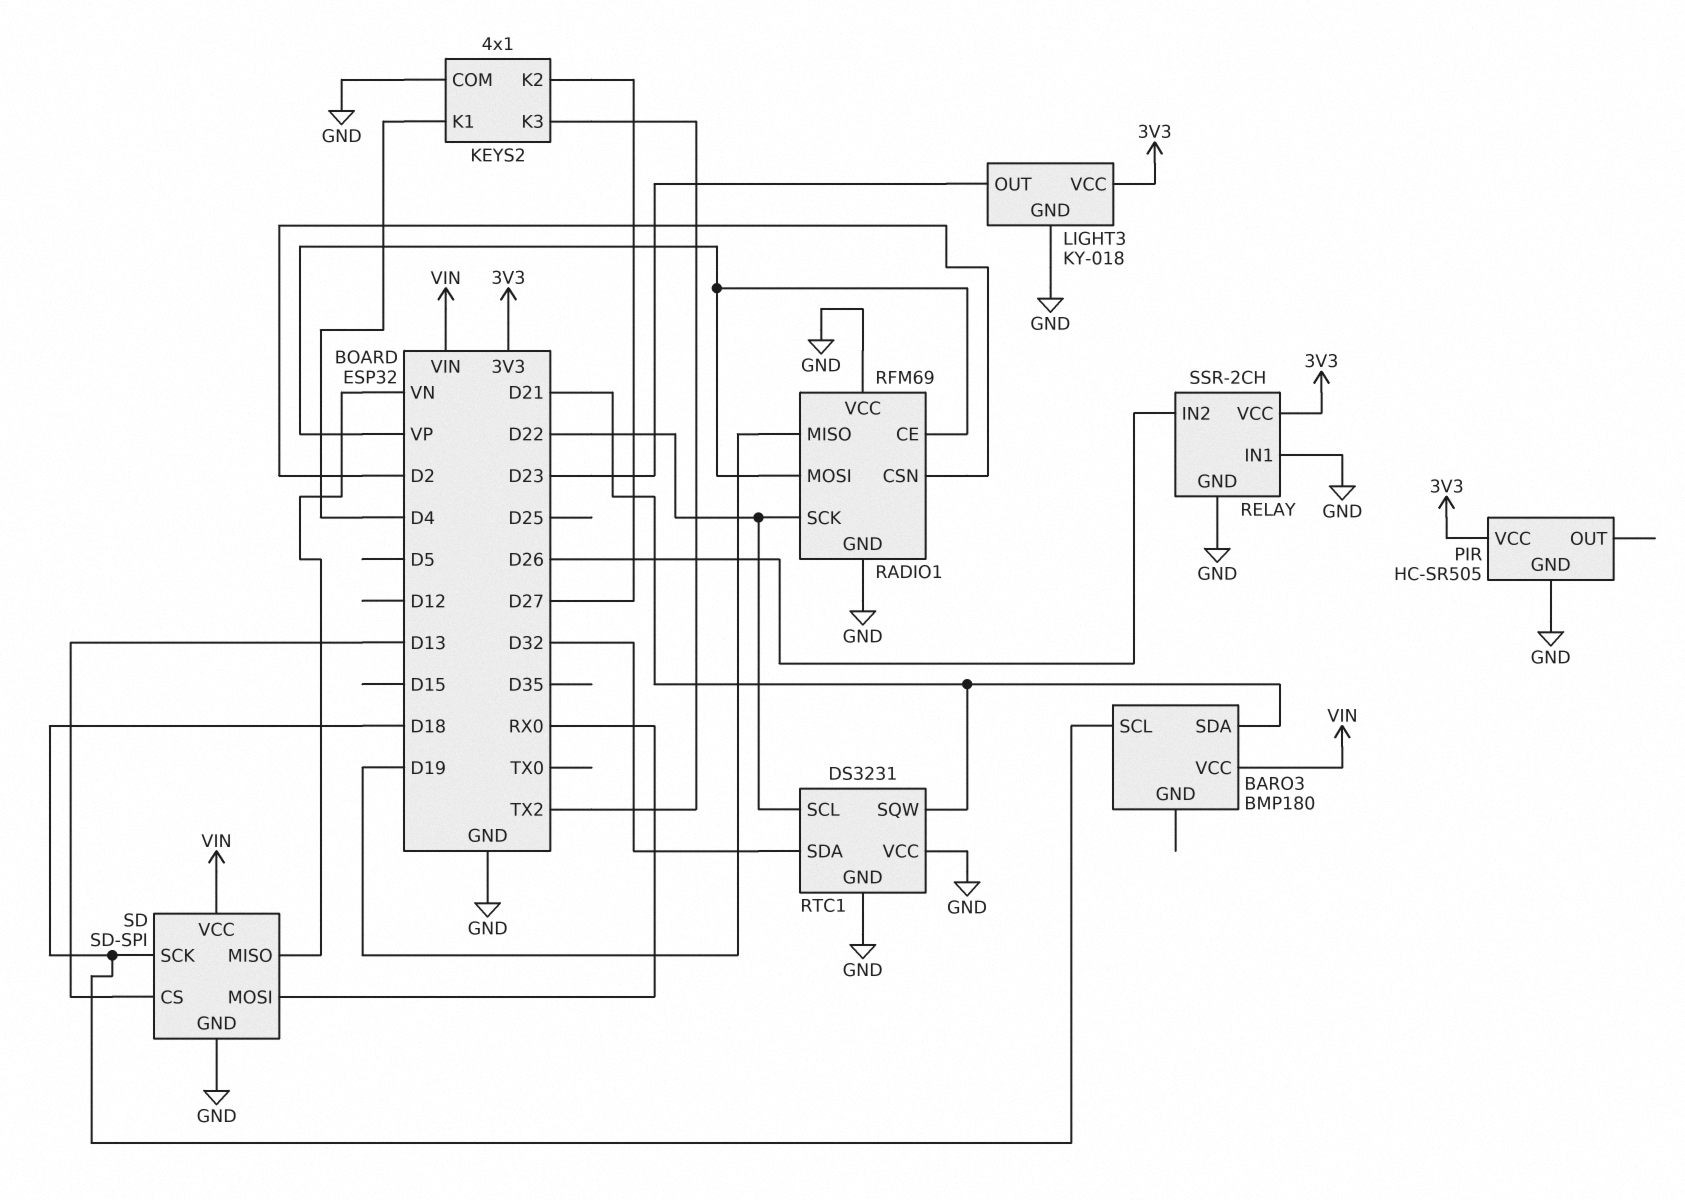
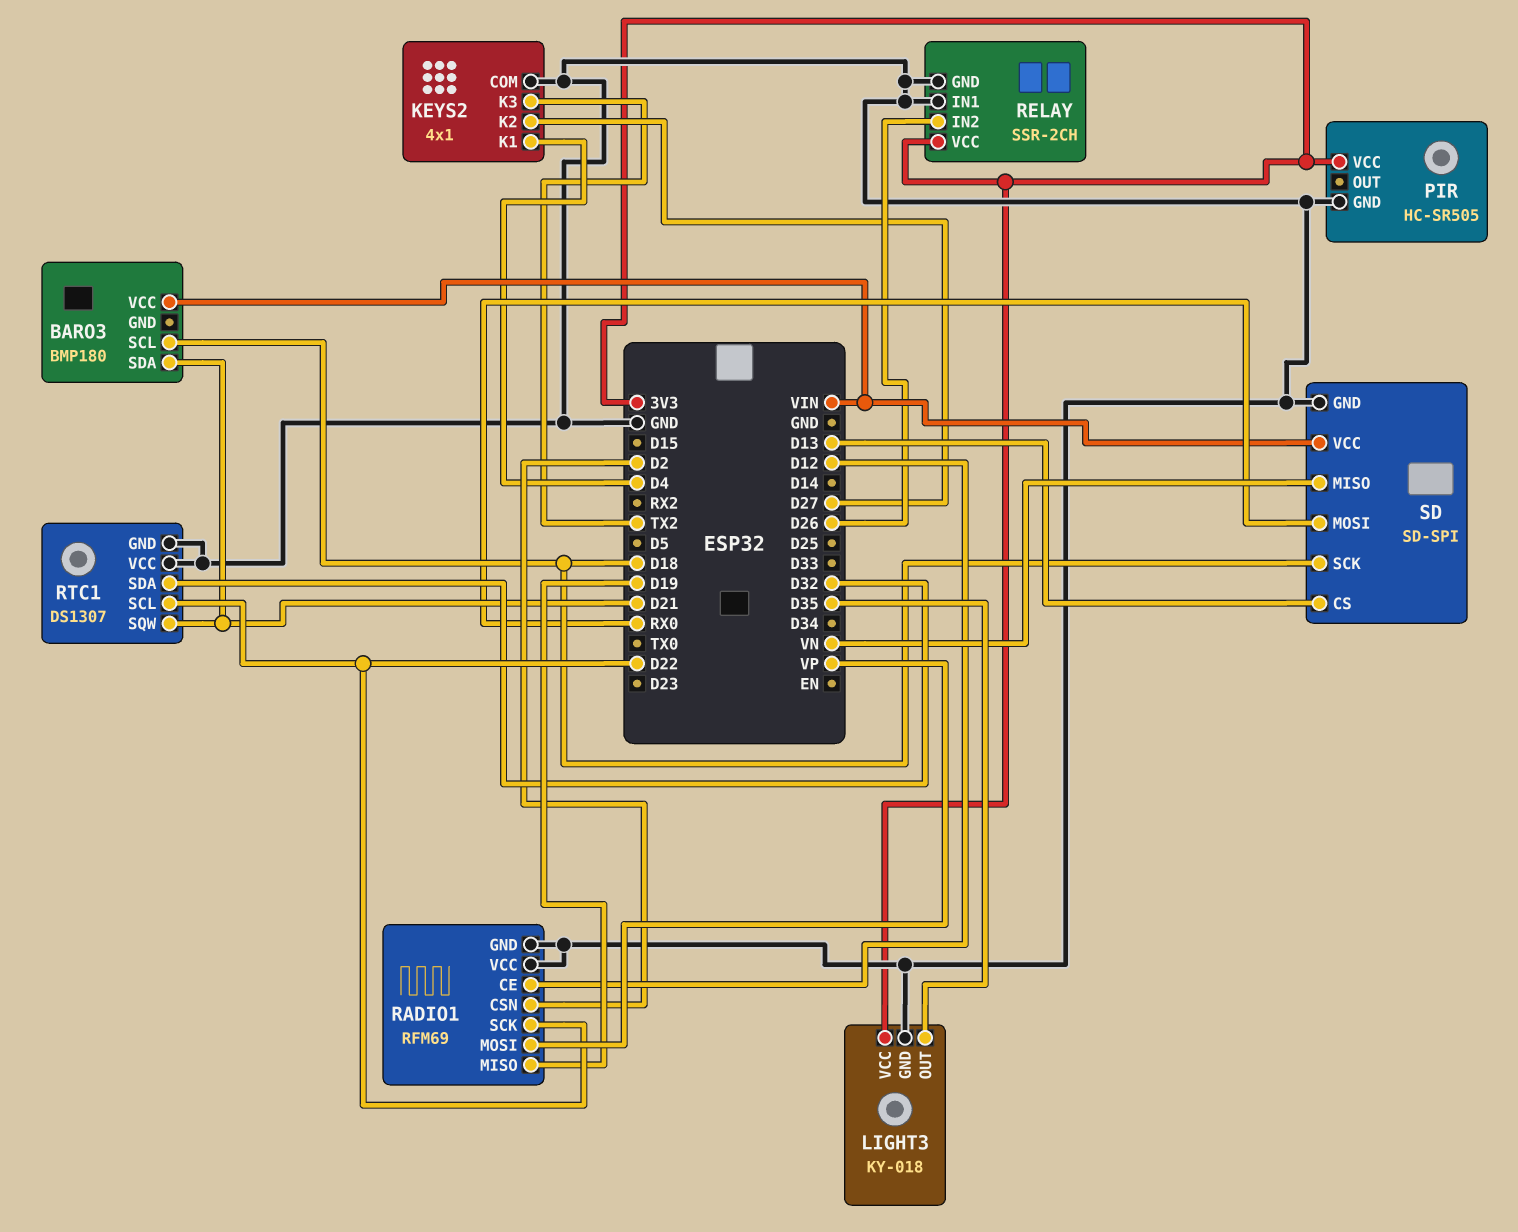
LIGHT3 pin OUT: D23 -> D35
RADIO1 pin CE: VP -> D12
RTC1: DS3231 -> DS1307

